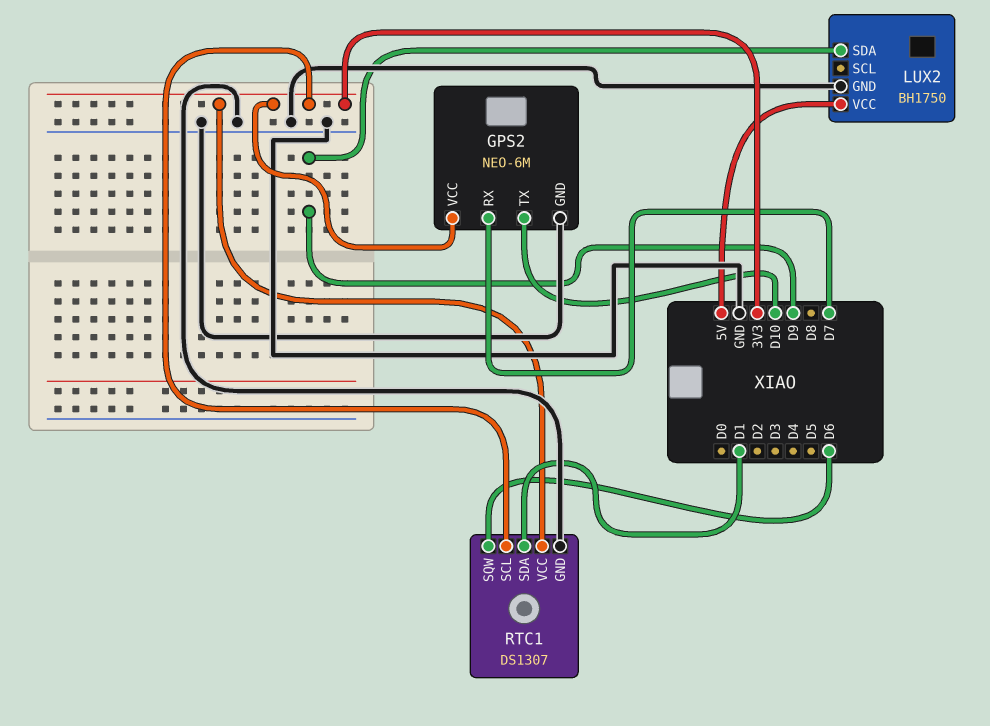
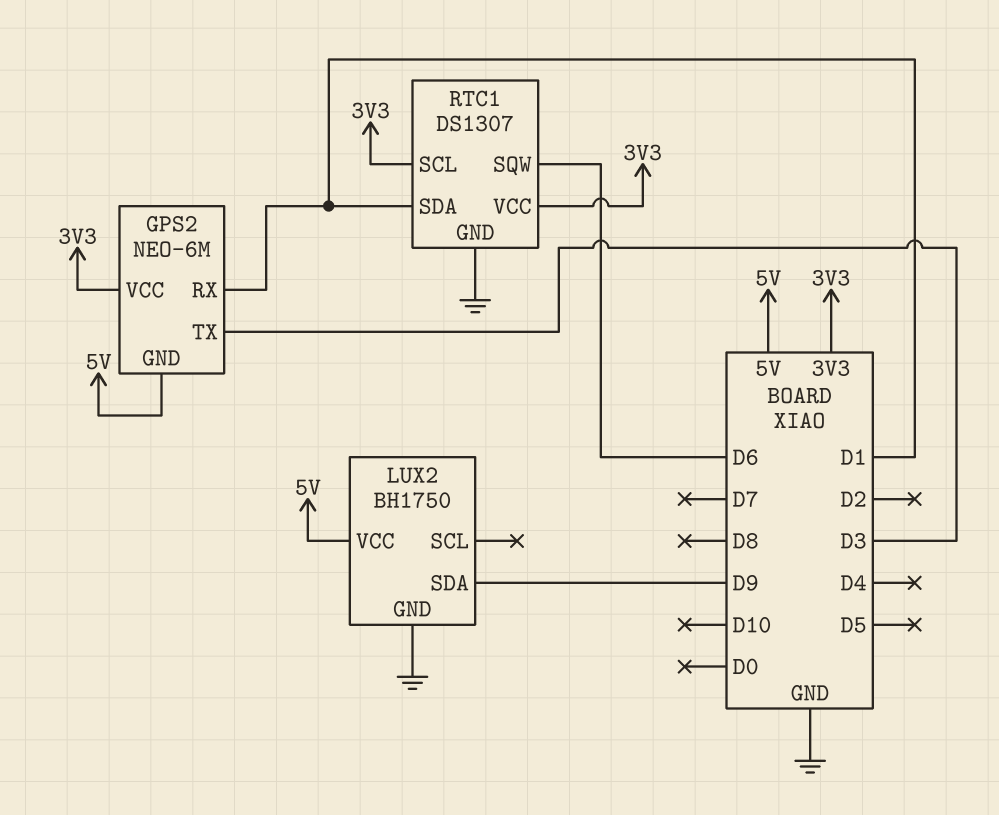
GPS2 pin GND: GND -> 5V
GPS2 pin RX: D7 -> D1
GPS2 pin TX: D10 -> D3

